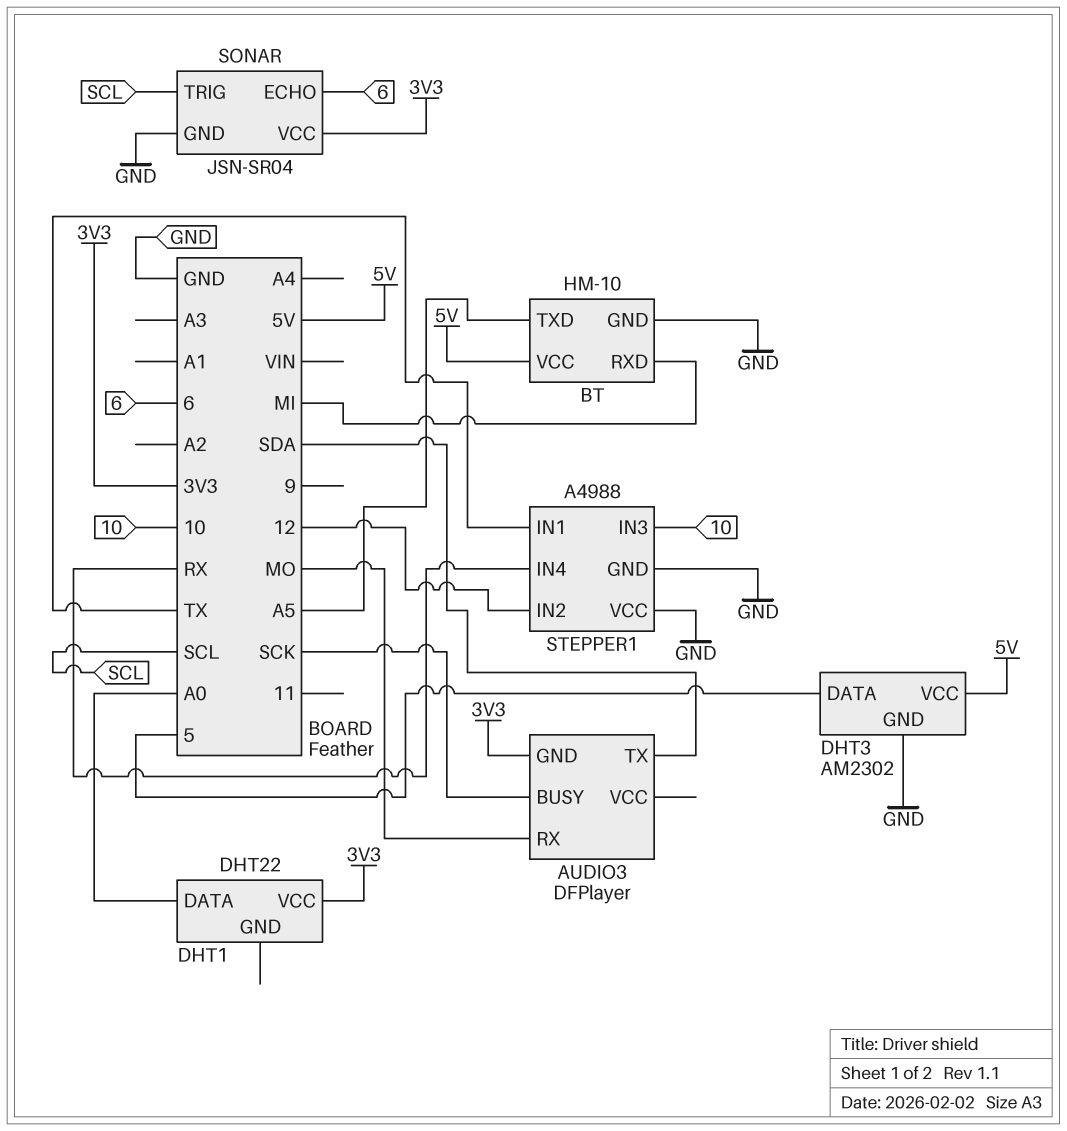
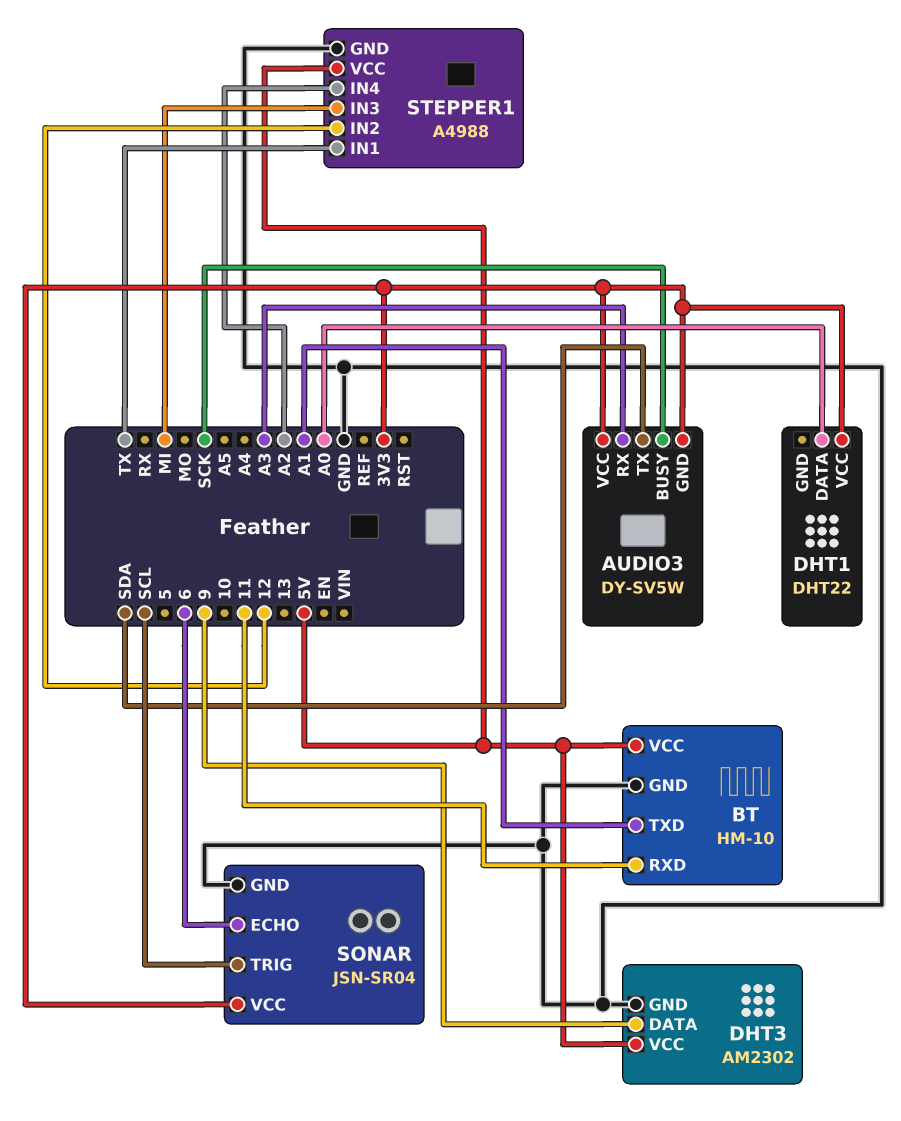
AUDIO3: DFPlayer -> DY-SV5W
AUDIO3 pin RX: MO -> A3
AUDIO3 pin VCC: none -> 3V3
BT pin RXD: MI -> 11
BT pin TXD: A5 -> A1
DHT3 pin DATA: 5 -> 9
STEPPER1 pin IN3: 10 -> MI
STEPPER1 pin IN4: RX -> A2
STEPPER1 pin VCC: GND -> 5V

